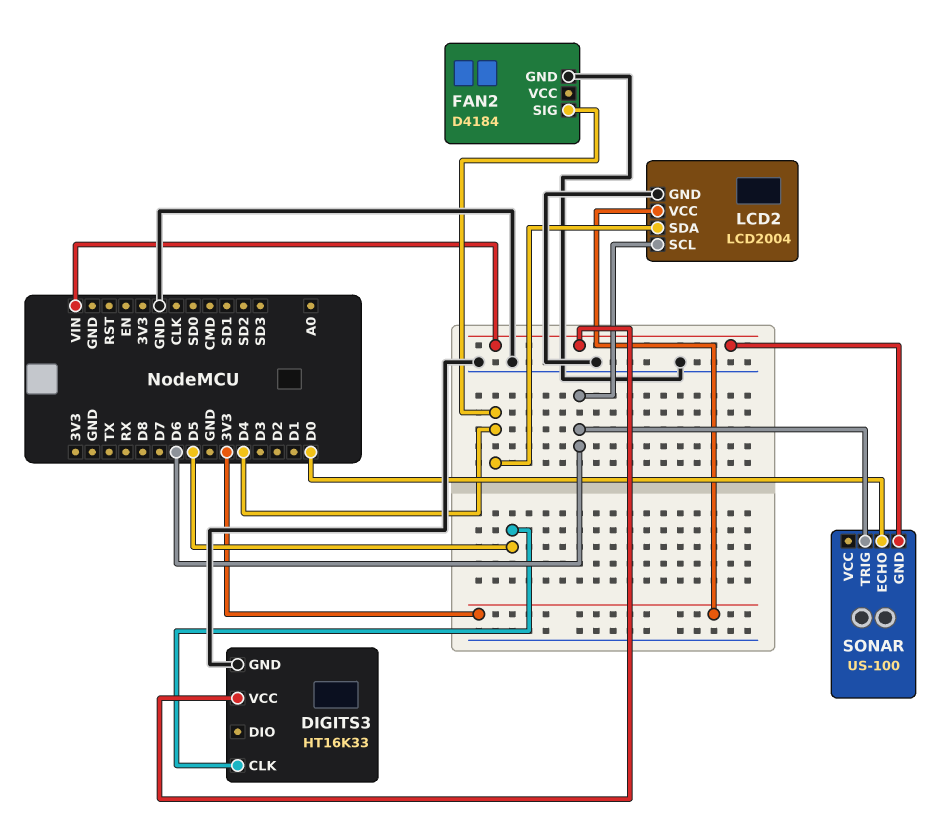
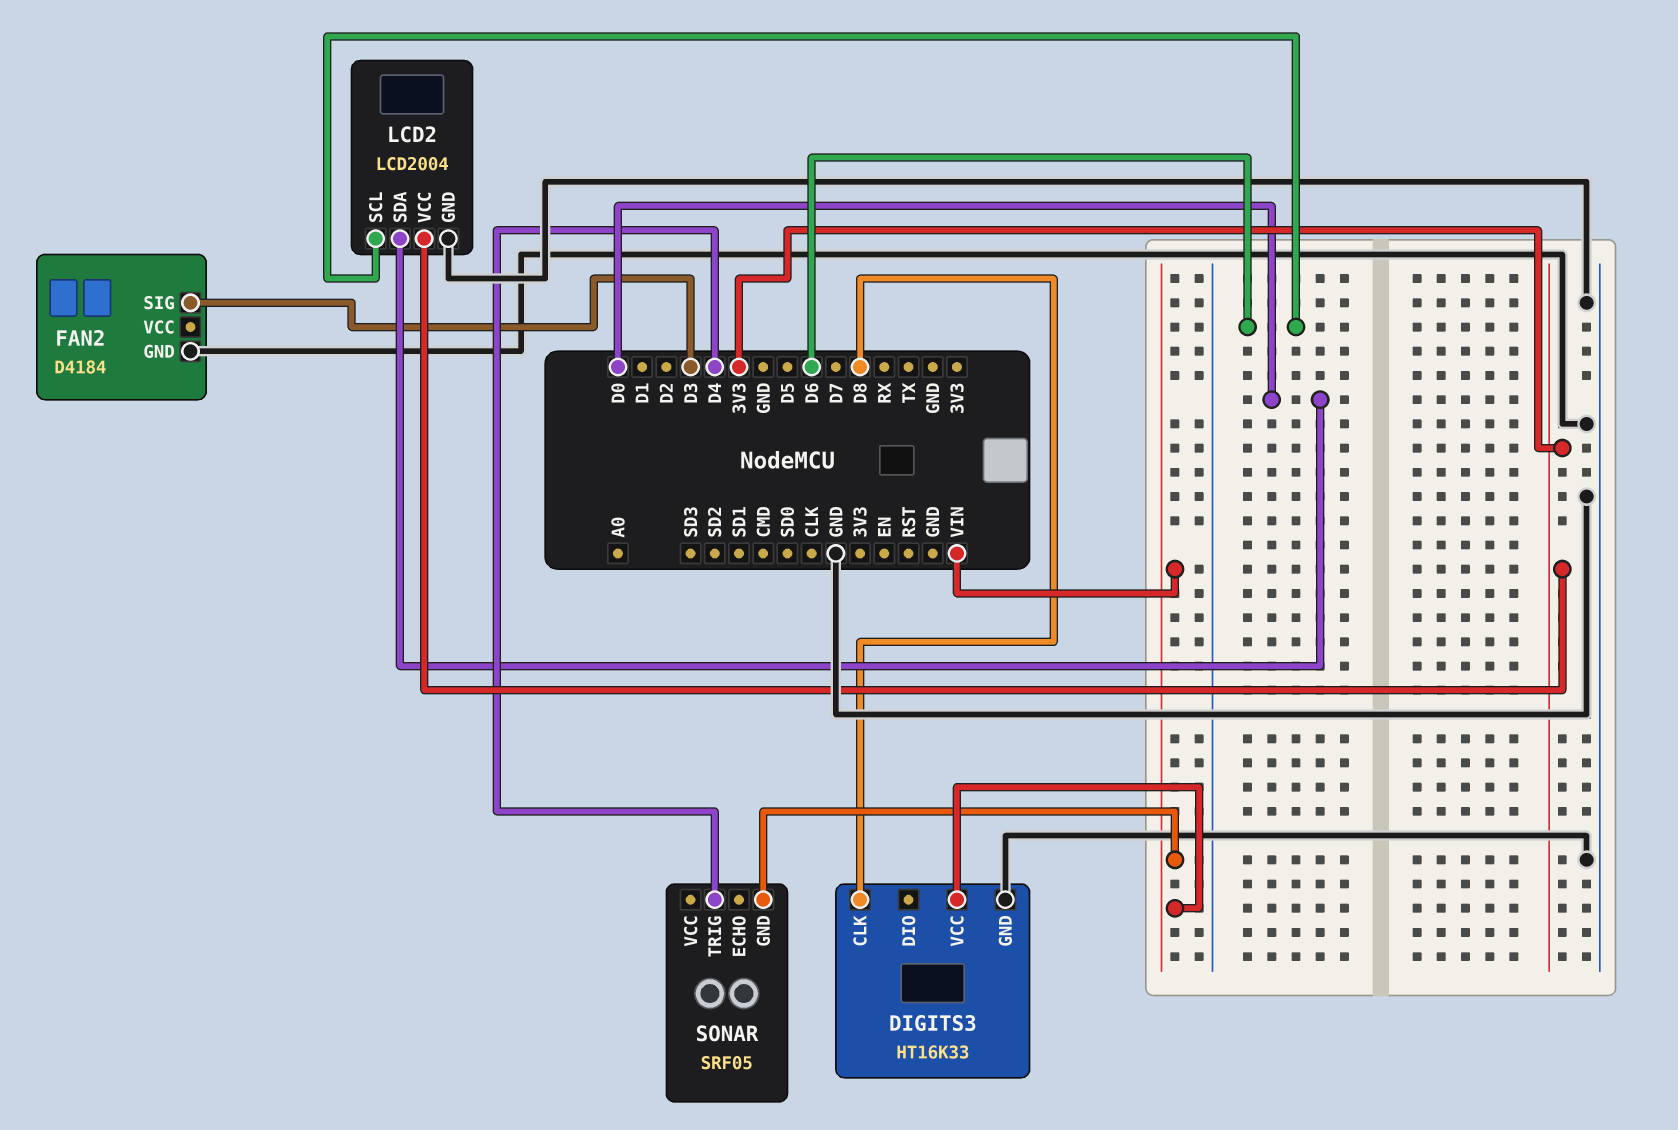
DIGITS3 pin CLK: D5 -> D8
FAN2 pin SIG: D4 -> D3
LCD2 pin SDA: D4 -> D0
SONAR: US-100 -> SRF05
SONAR pin ECHO: D0 -> none
SONAR pin TRIG: D6 -> D4

